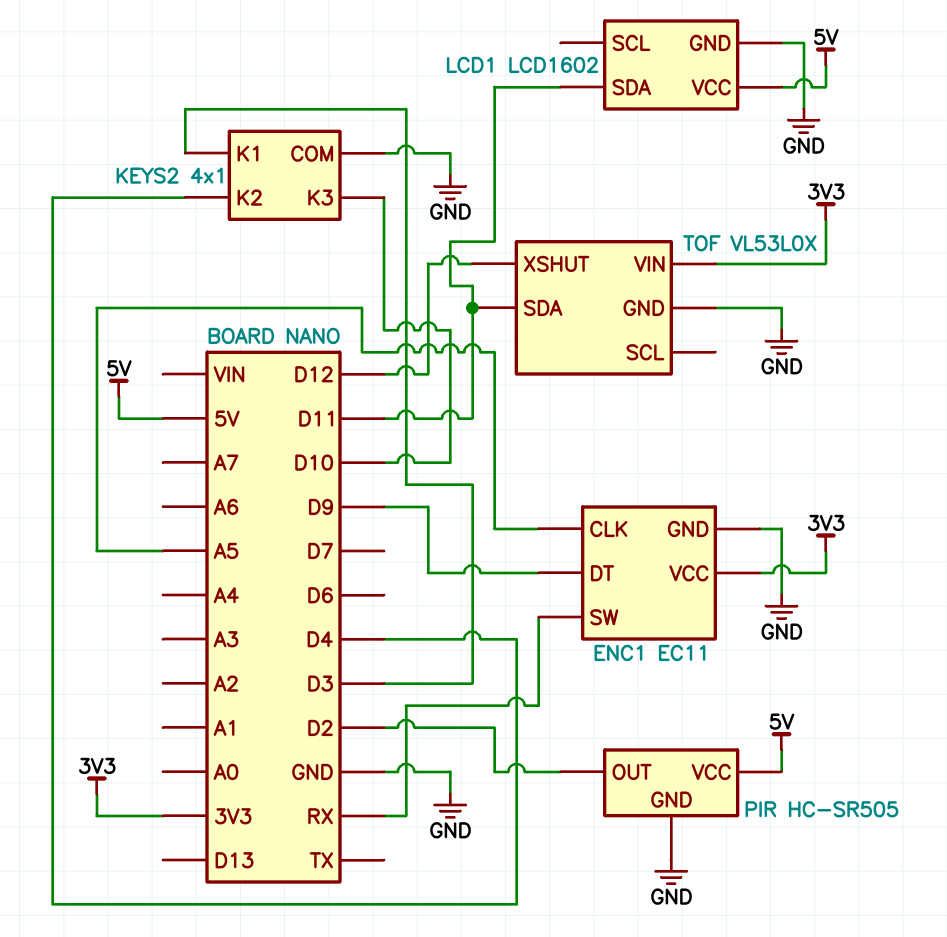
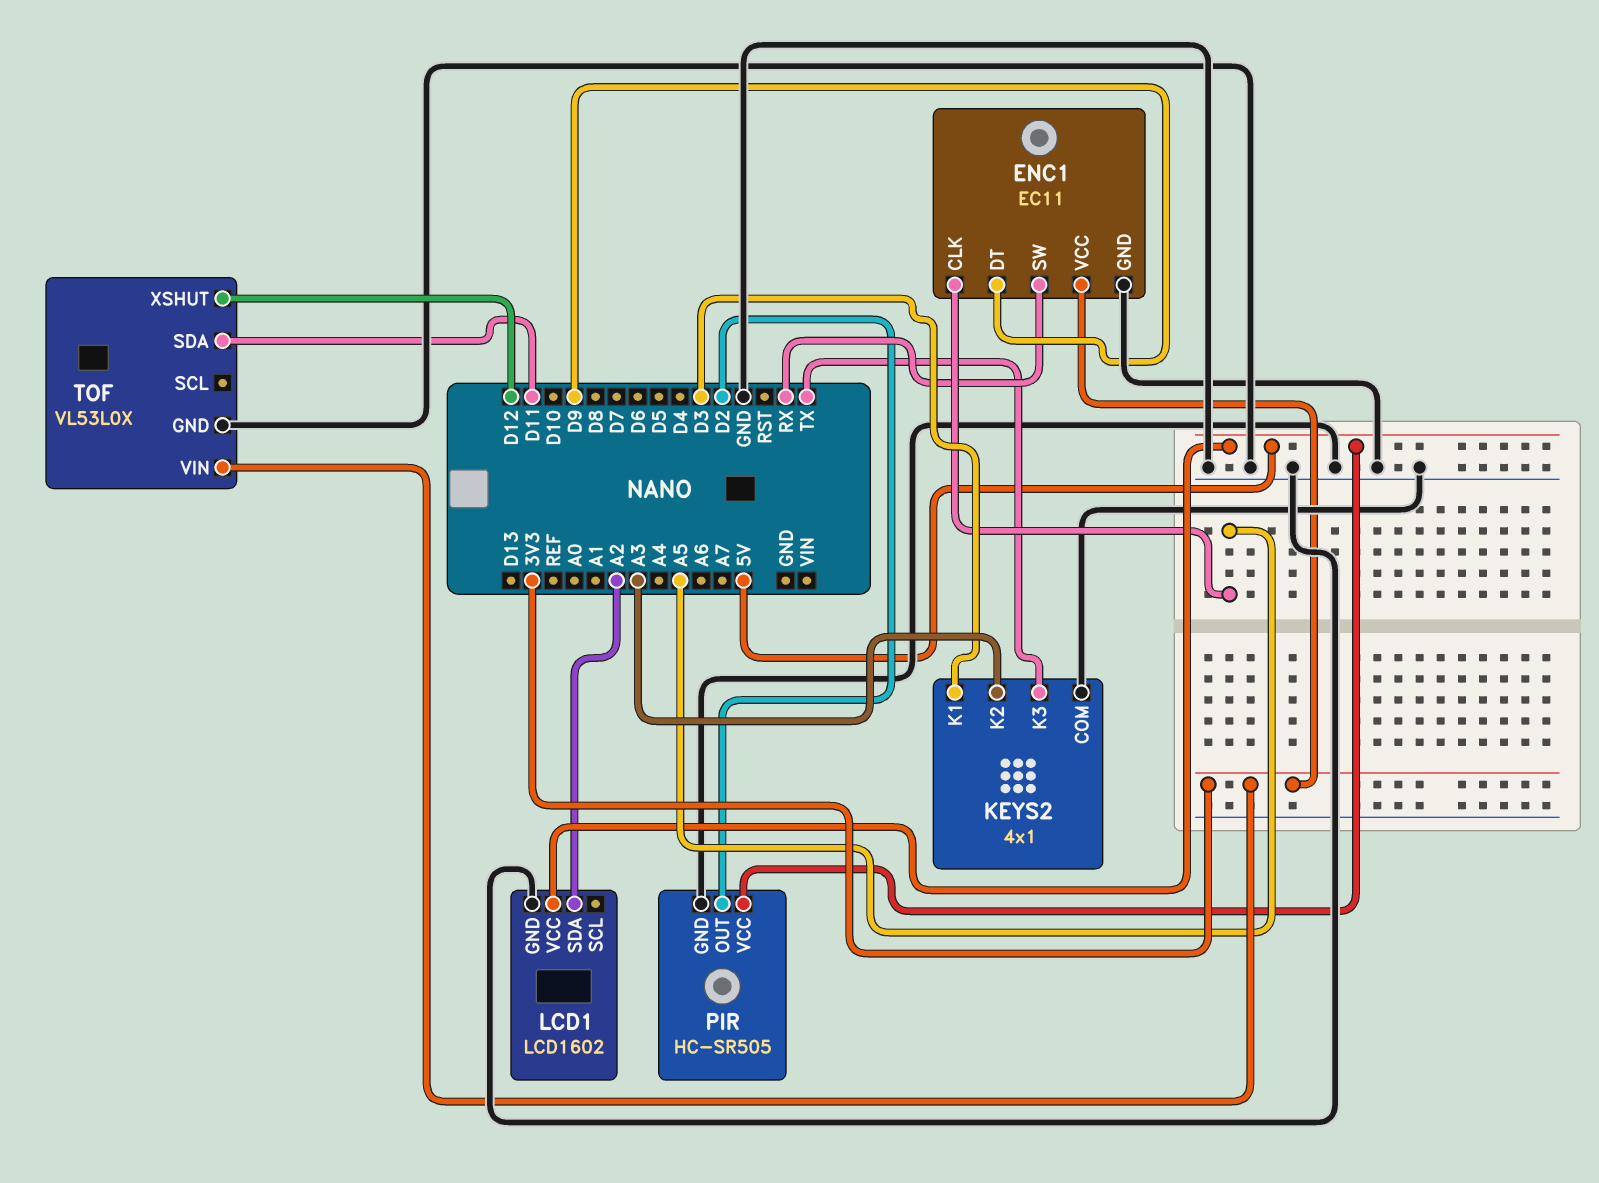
KEYS2 pin K2: D4 -> A3
KEYS2 pin K3: D10 -> TX
LCD1 pin SDA: D11 -> A2

